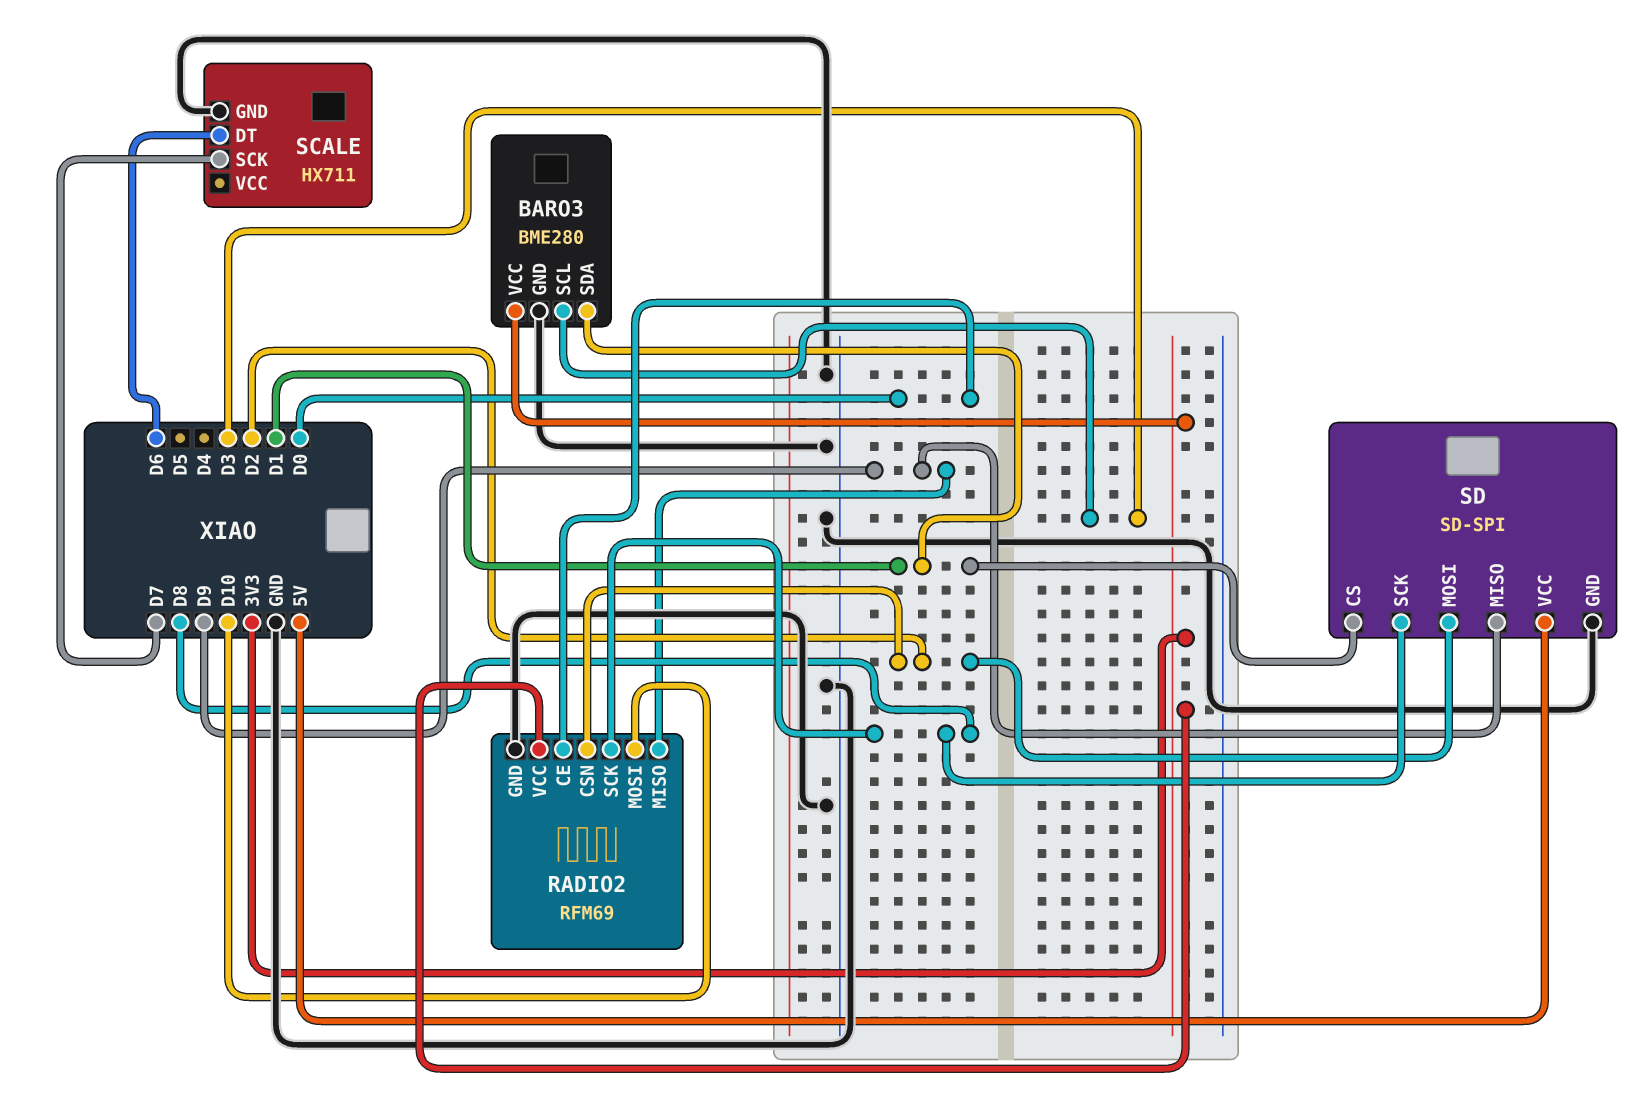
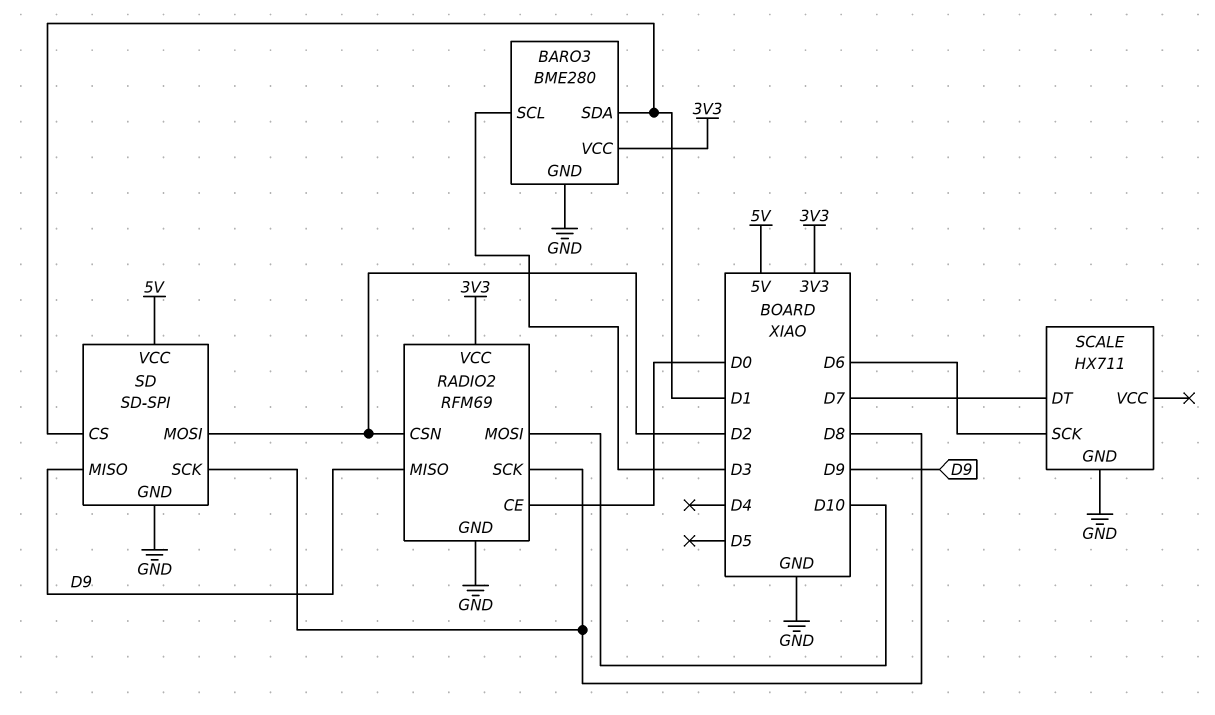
SCALE pin DT: D6 -> D7
SCALE pin SCK: D7 -> D6

